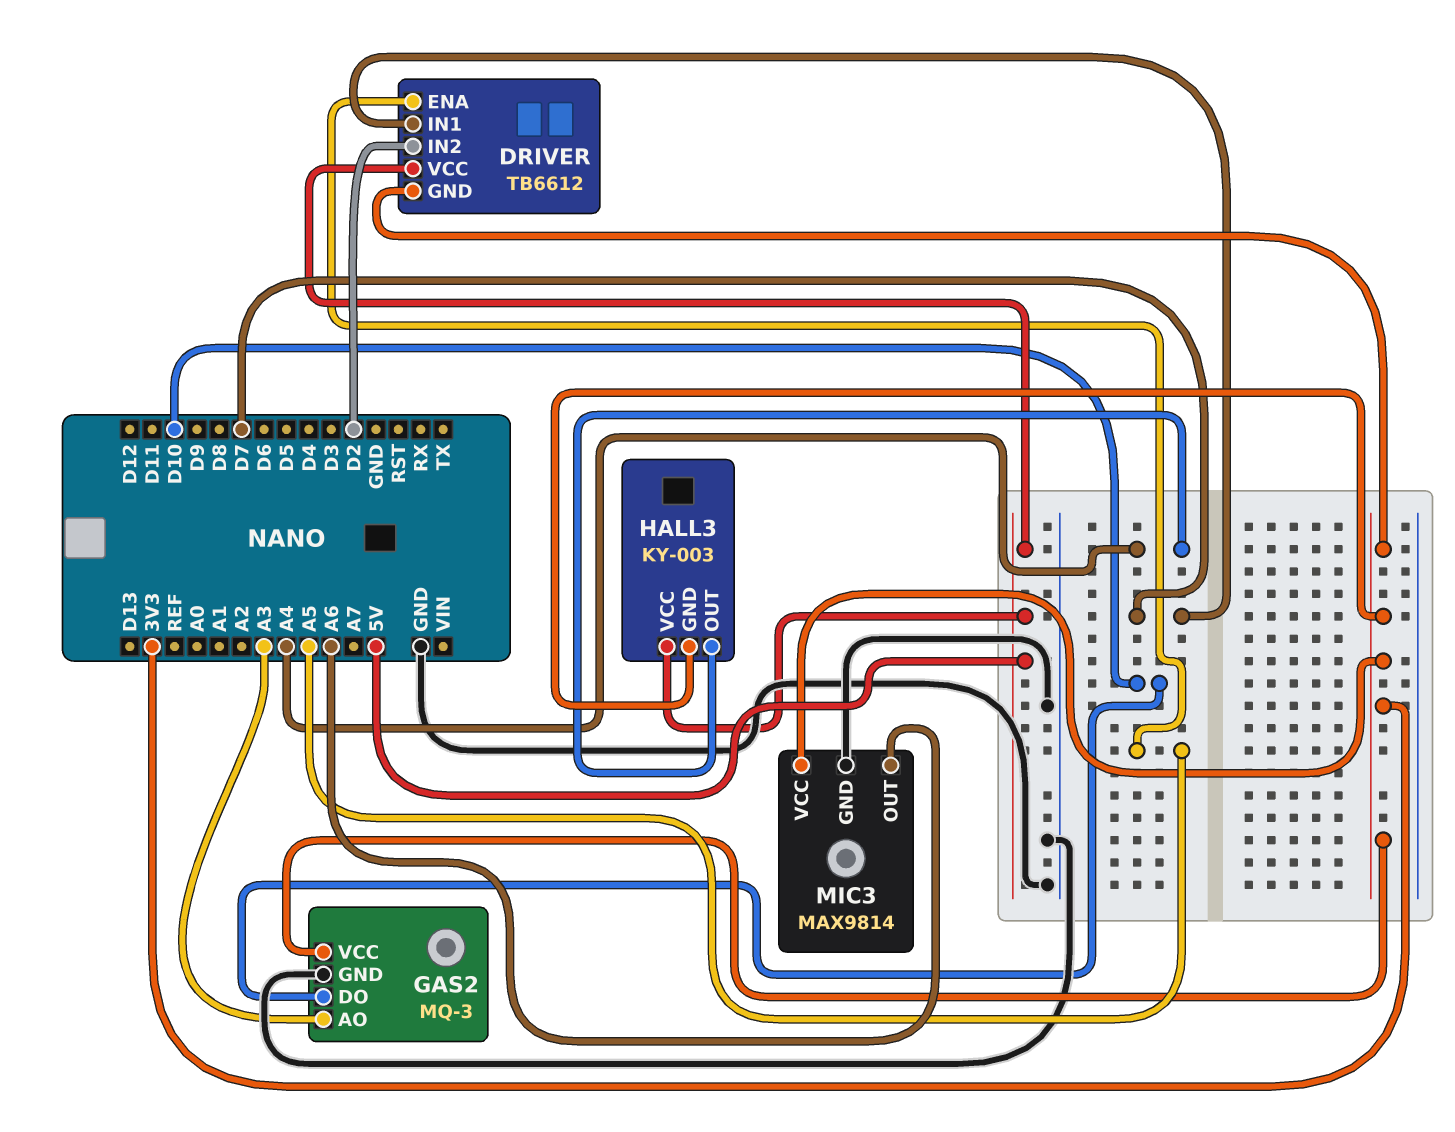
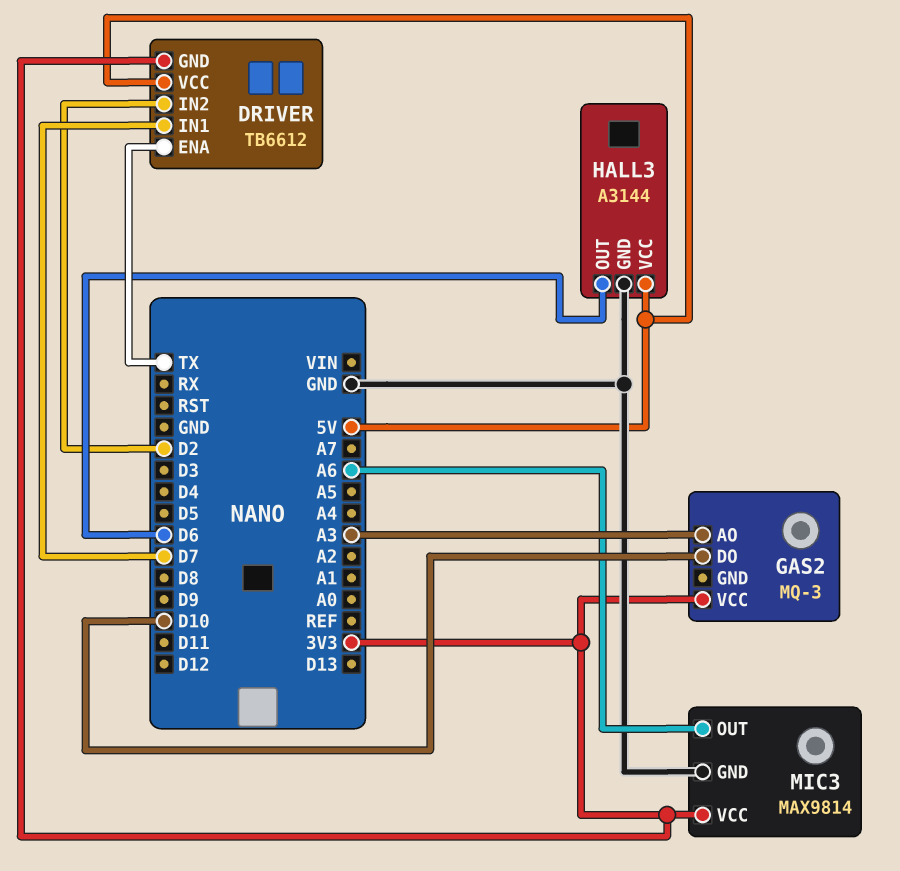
DRIVER pin ENA: A5 -> TX
GAS2 pin GND: GND -> none
HALL3: KY-003 -> A3144
HALL3 pin GND: 3V3 -> GND
HALL3 pin OUT: A4 -> D6

